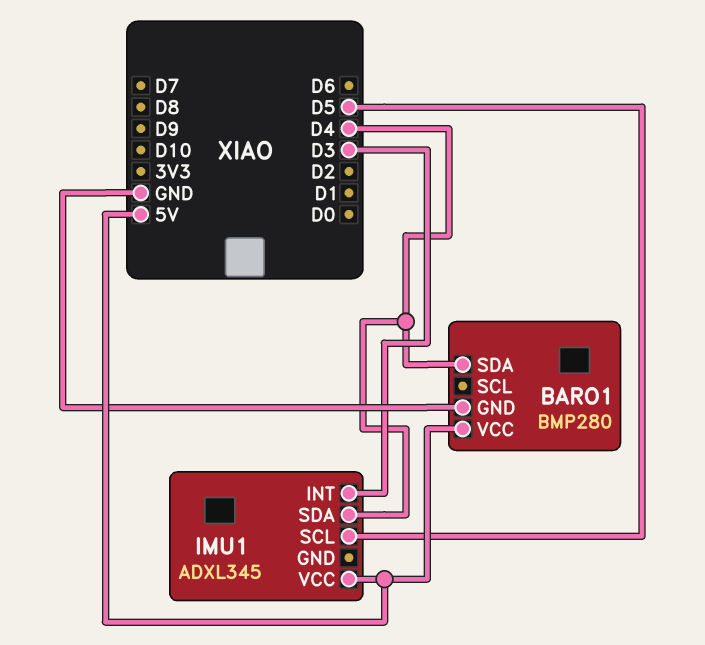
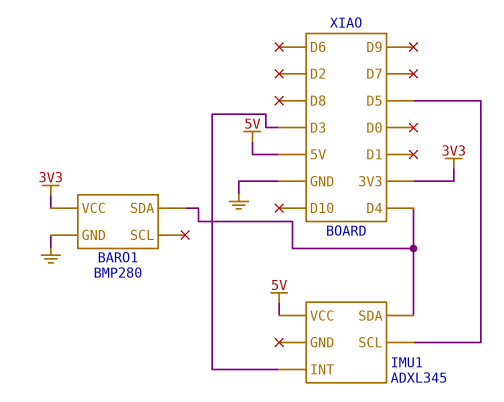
BARO1 pin VCC: 5V -> 3V3

